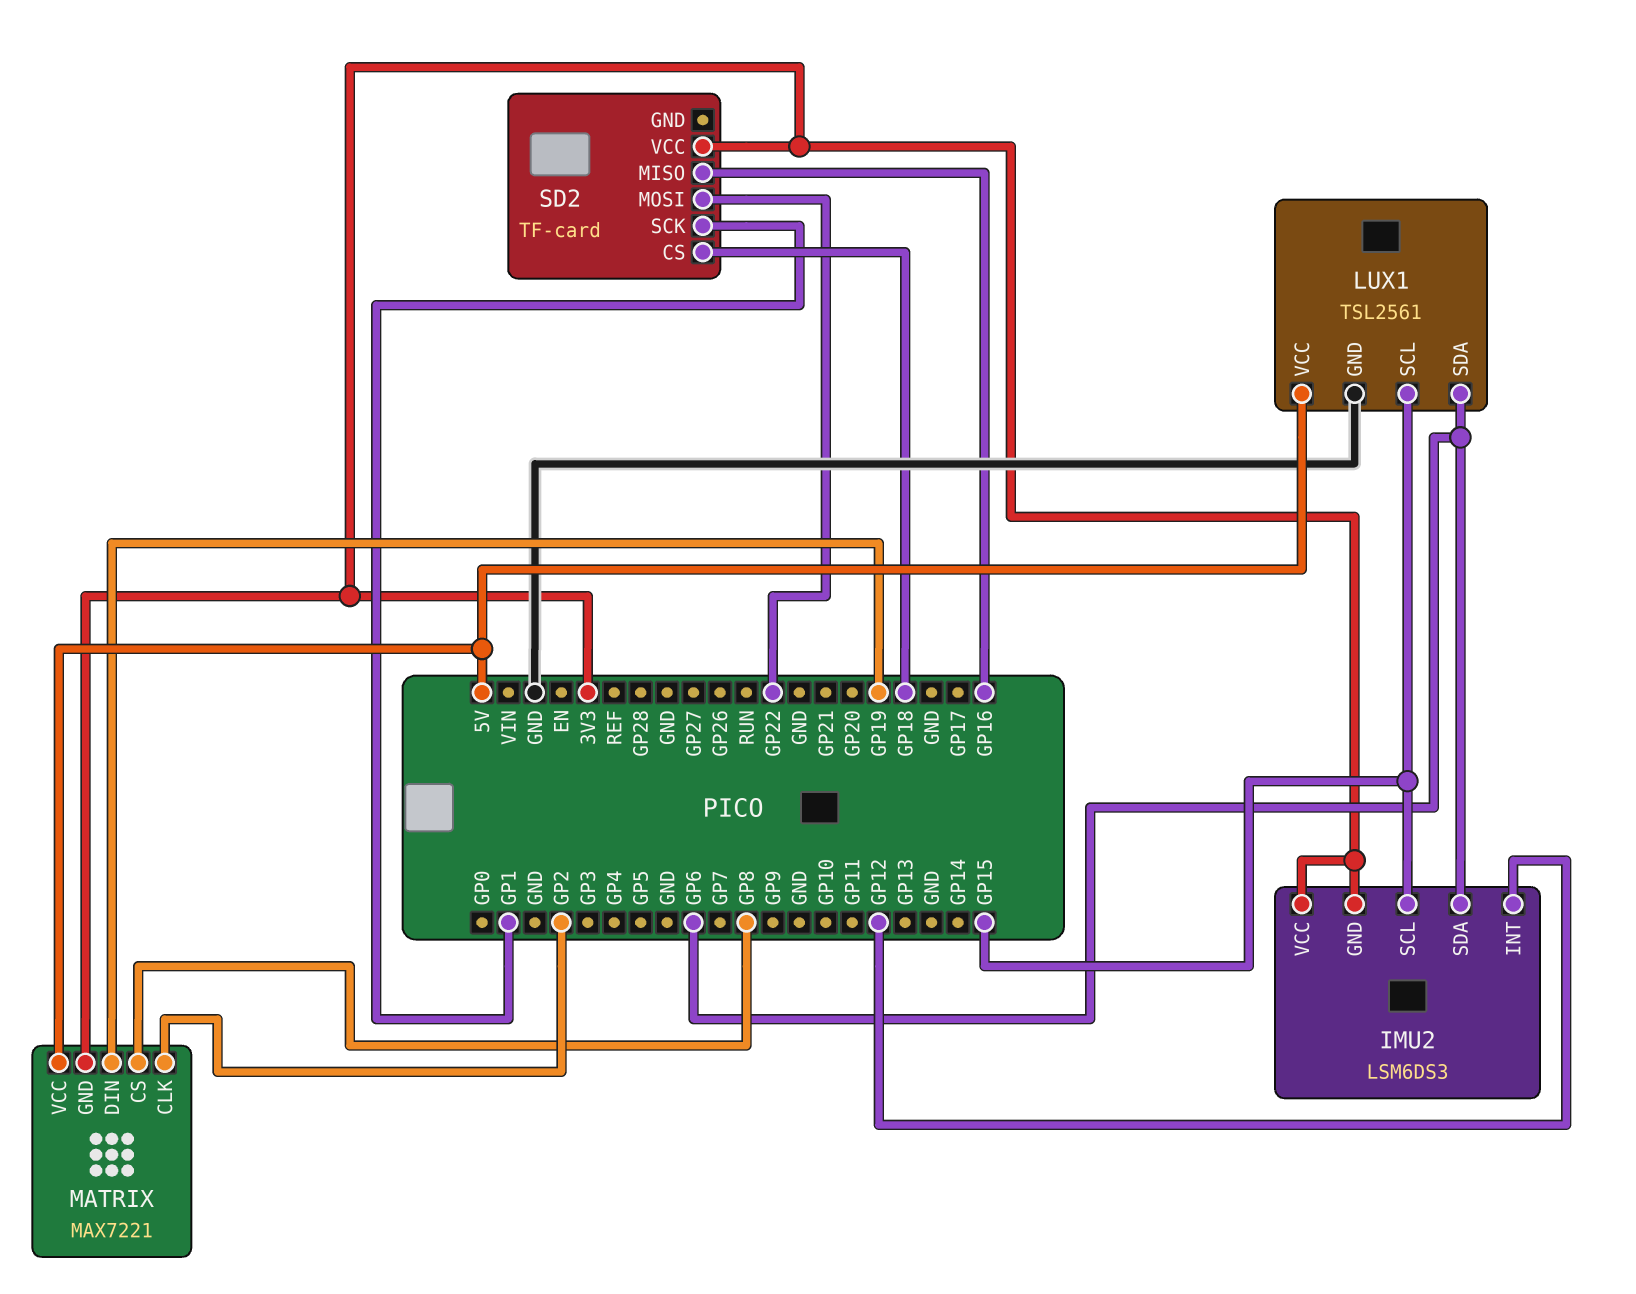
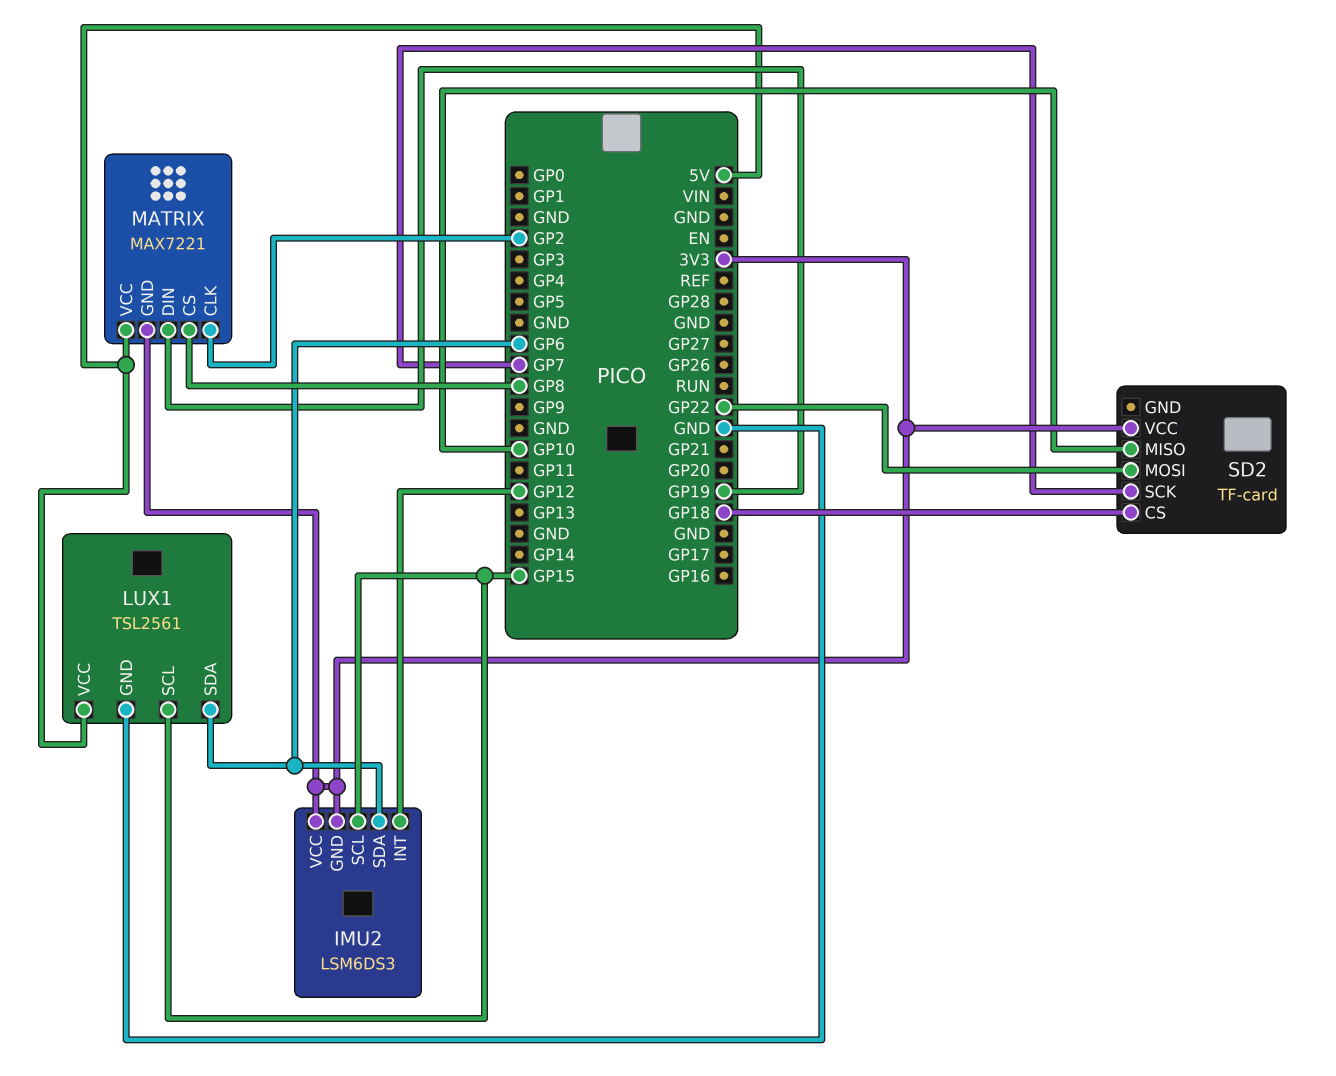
SD2 pin MISO: GP16 -> GP10
SD2 pin SCK: GP1 -> GP7

